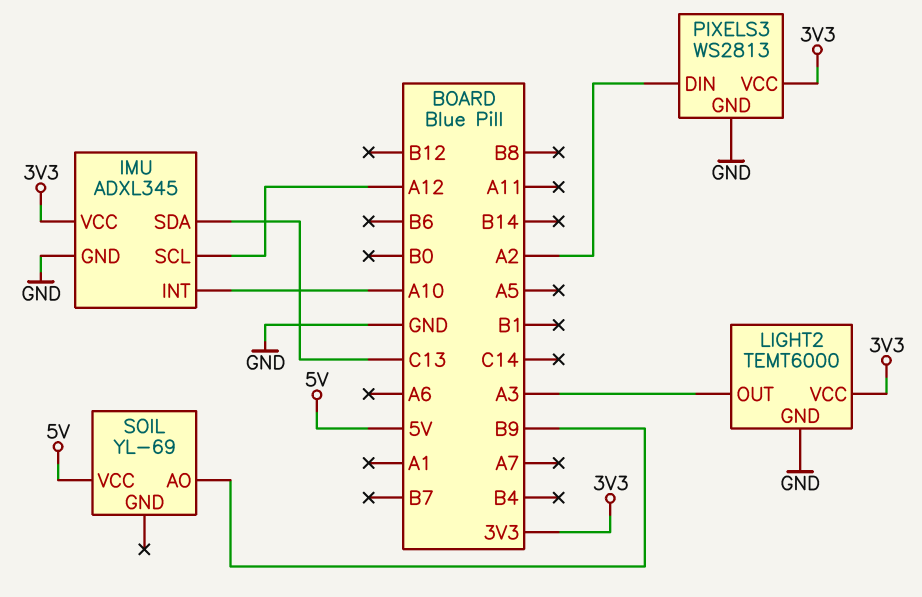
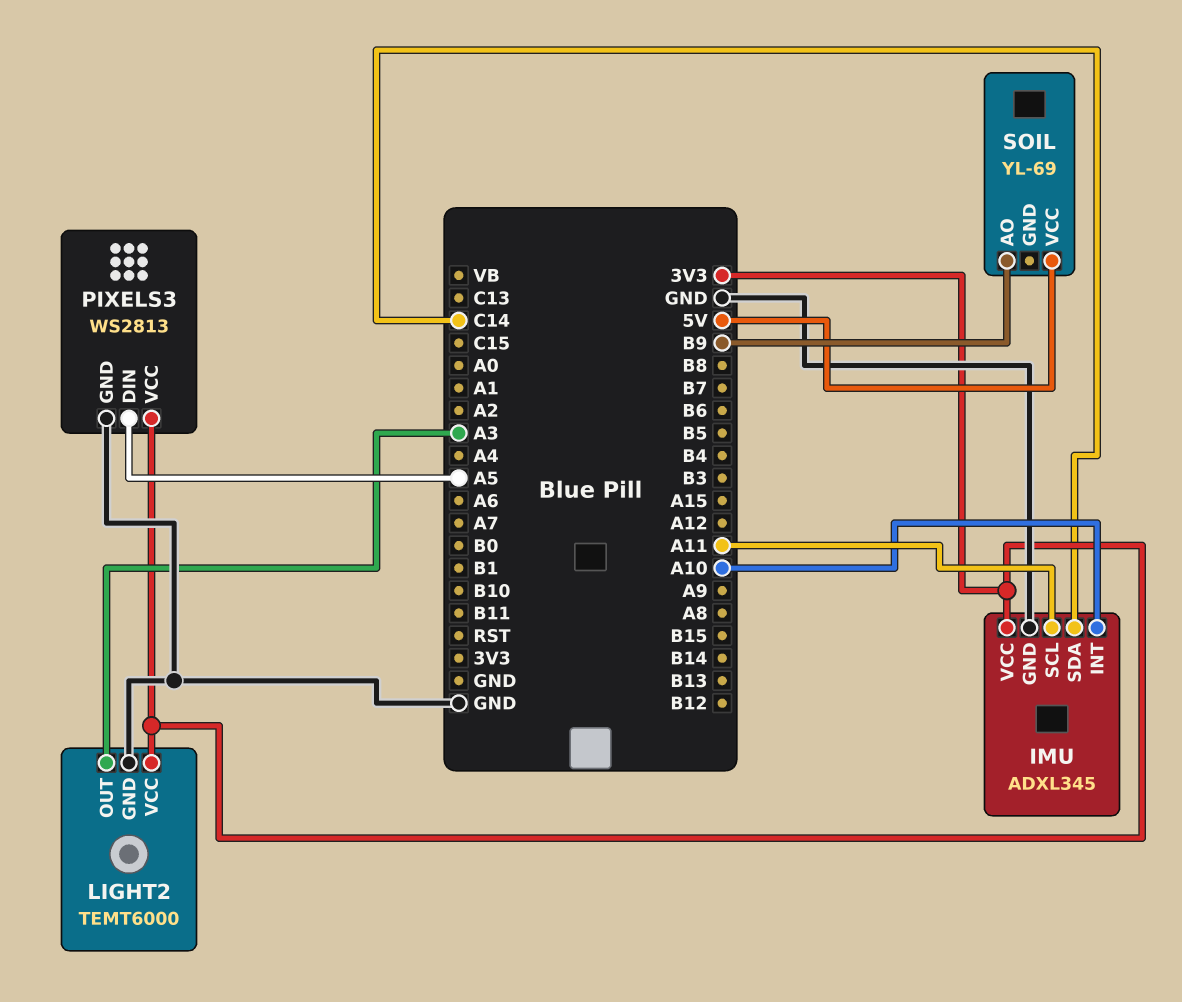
IMU pin SCL: A12 -> A11
IMU pin SDA: C13 -> C14
PIXELS3 pin DIN: A2 -> A5

